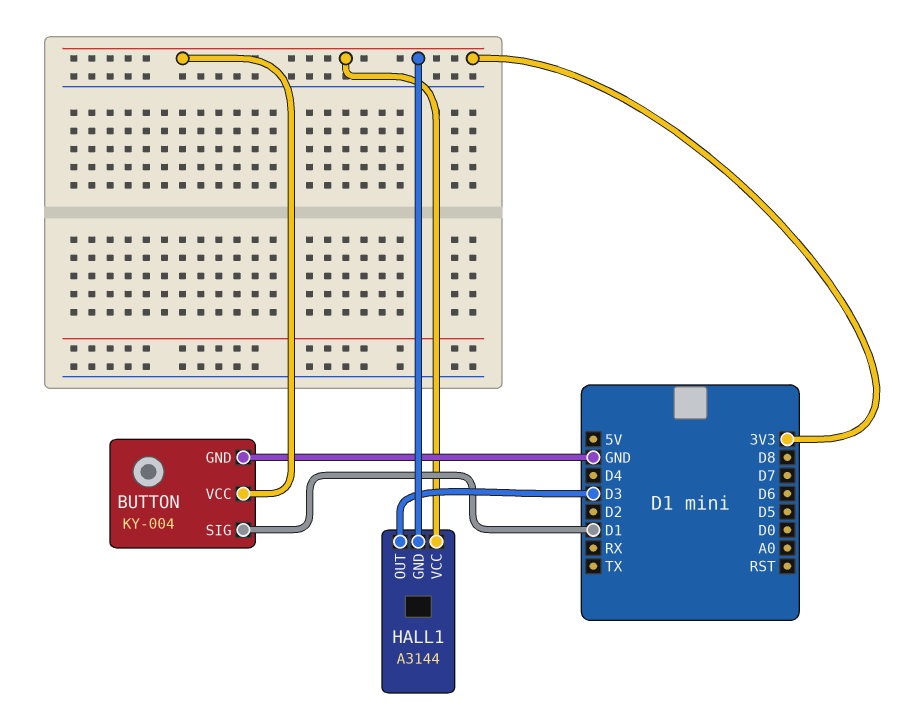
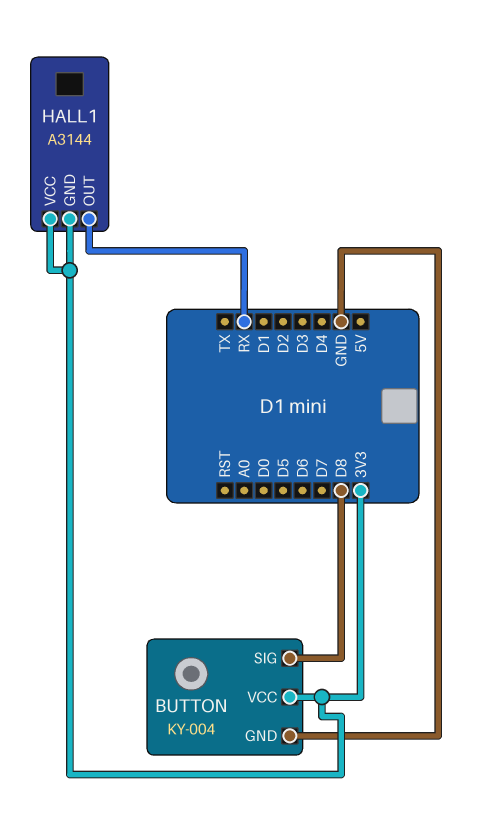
BUTTON pin SIG: D1 -> D8
HALL1 pin OUT: D3 -> RX

